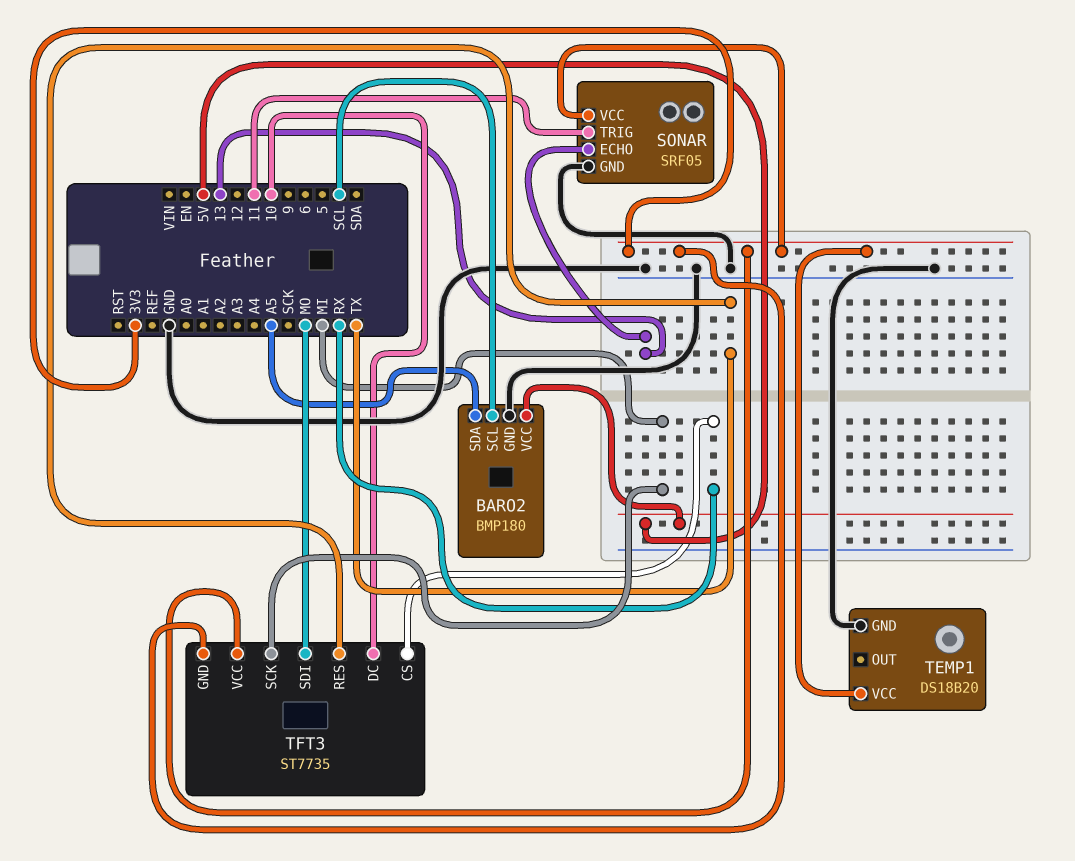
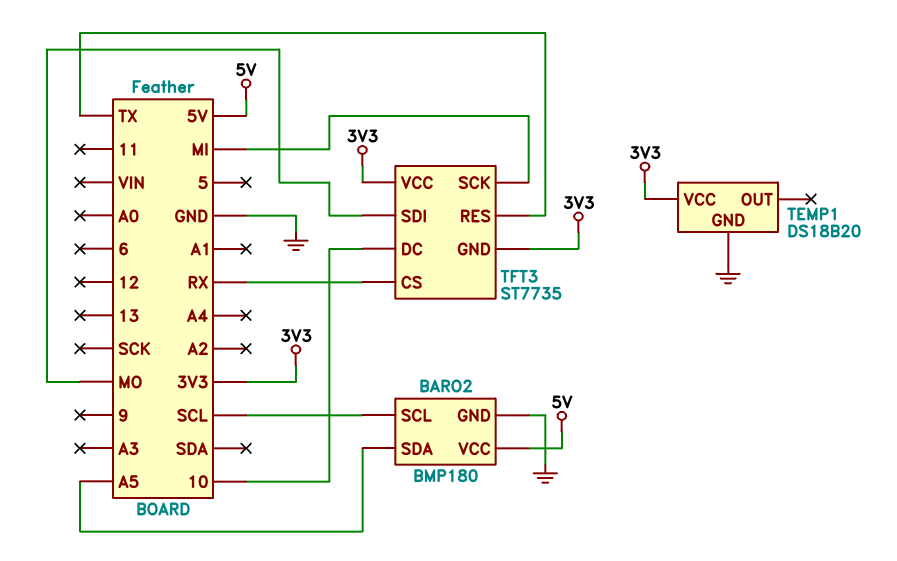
SONAR: SRF05 -> none
SONAR pin ECHO: 13 -> none
SONAR pin GND: GND -> none
SONAR pin TRIG: 11 -> none
SONAR pin VCC: 3V3 -> none

